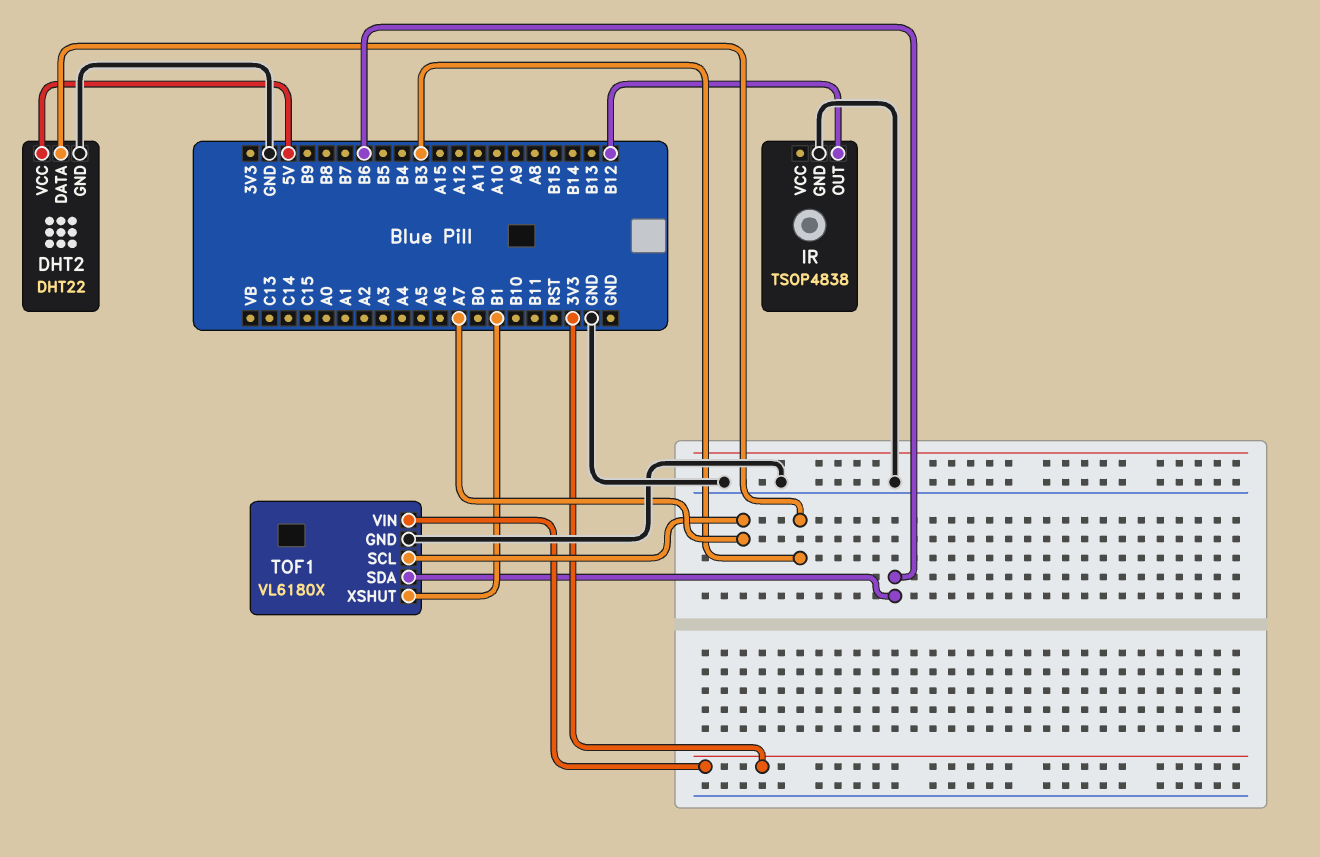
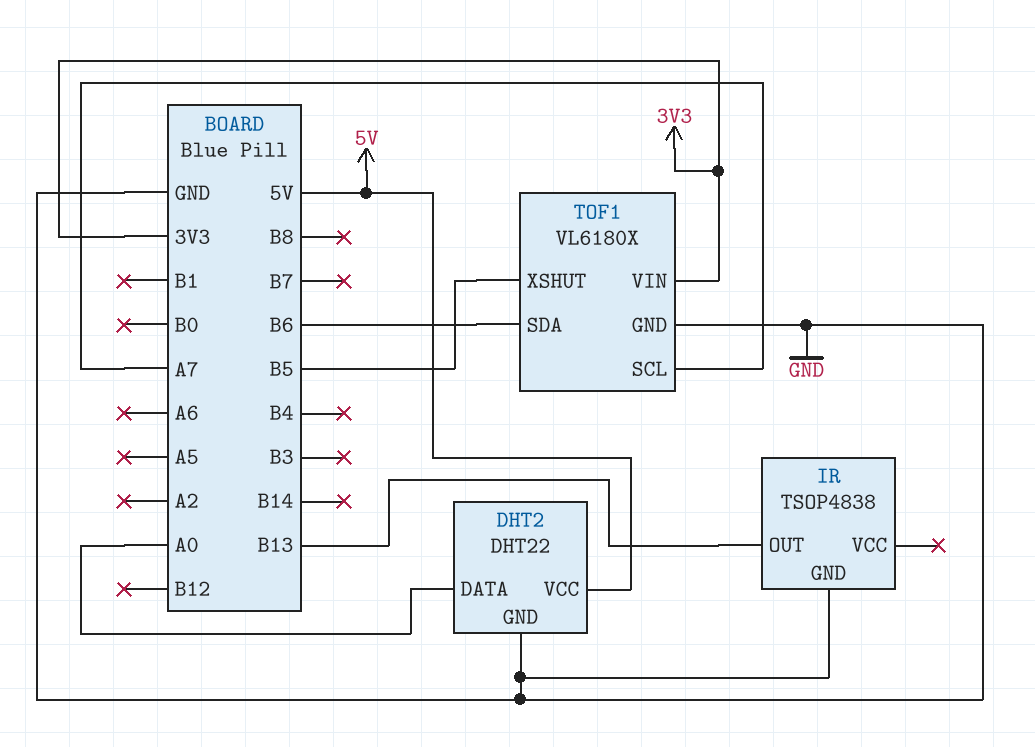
DHT2 pin DATA: B3 -> A0
IR pin OUT: B12 -> B13
TOF1 pin XSHUT: B1 -> B5

